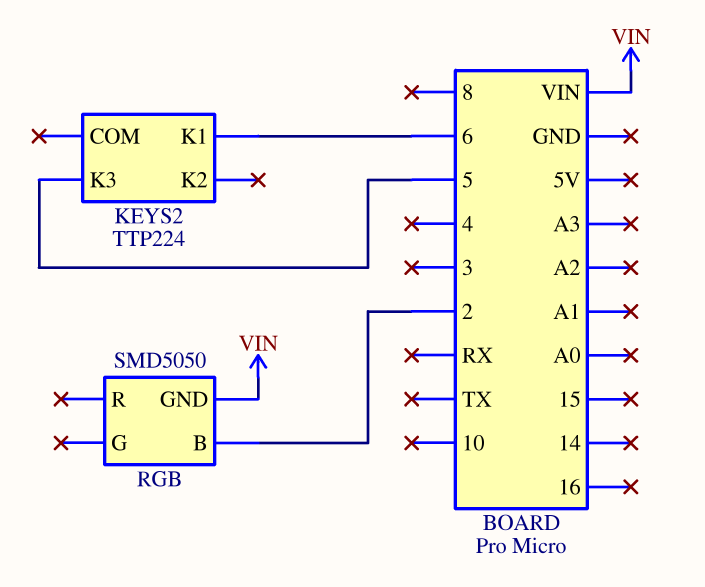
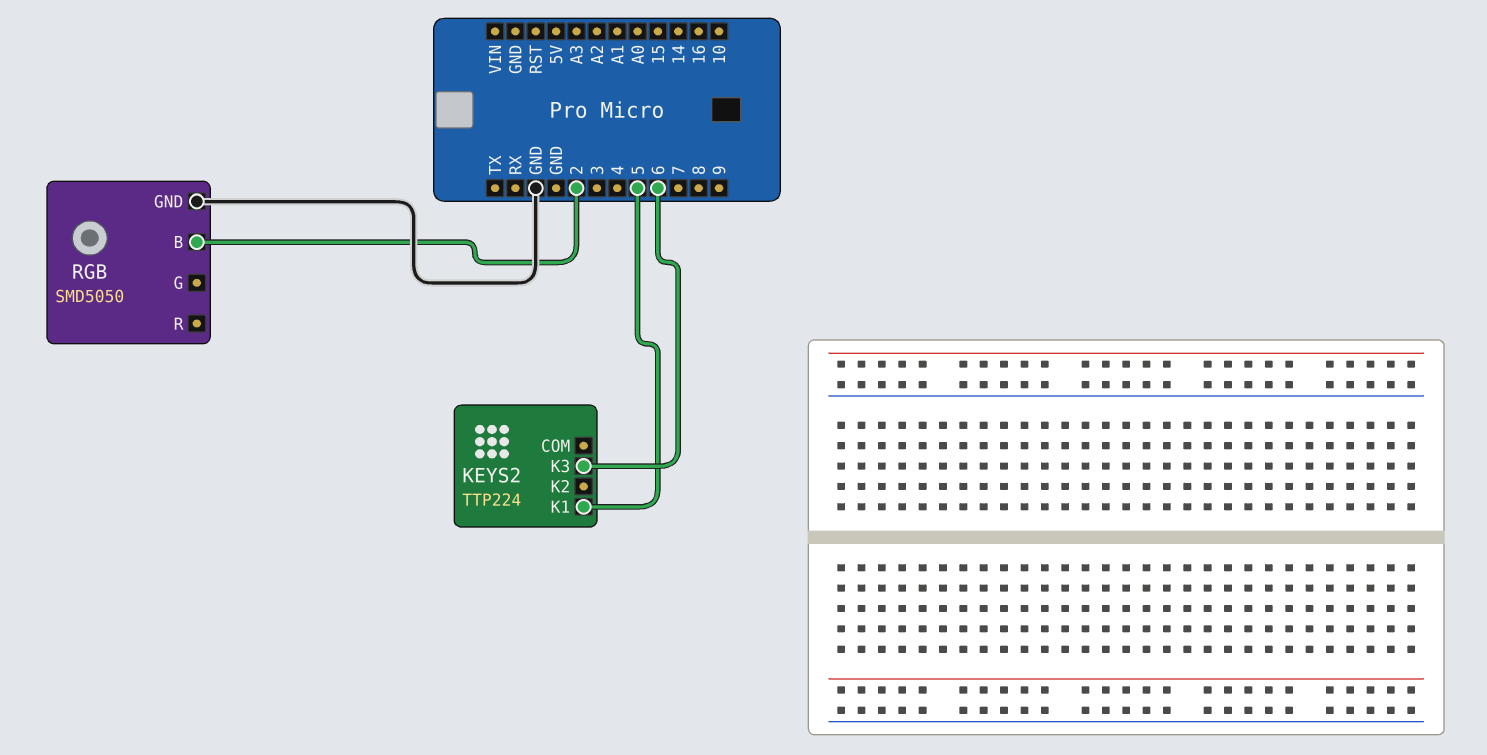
KEYS2 pin K1: 6 -> 5
KEYS2 pin K3: 5 -> 6
RGB pin GND: VIN -> GND

